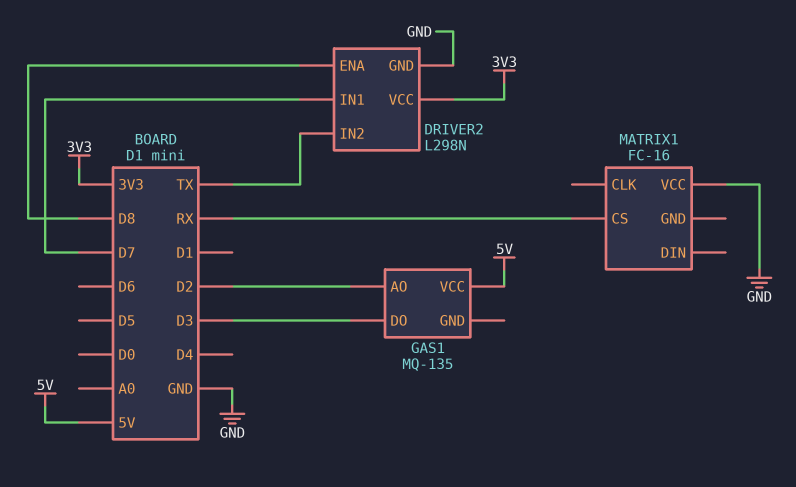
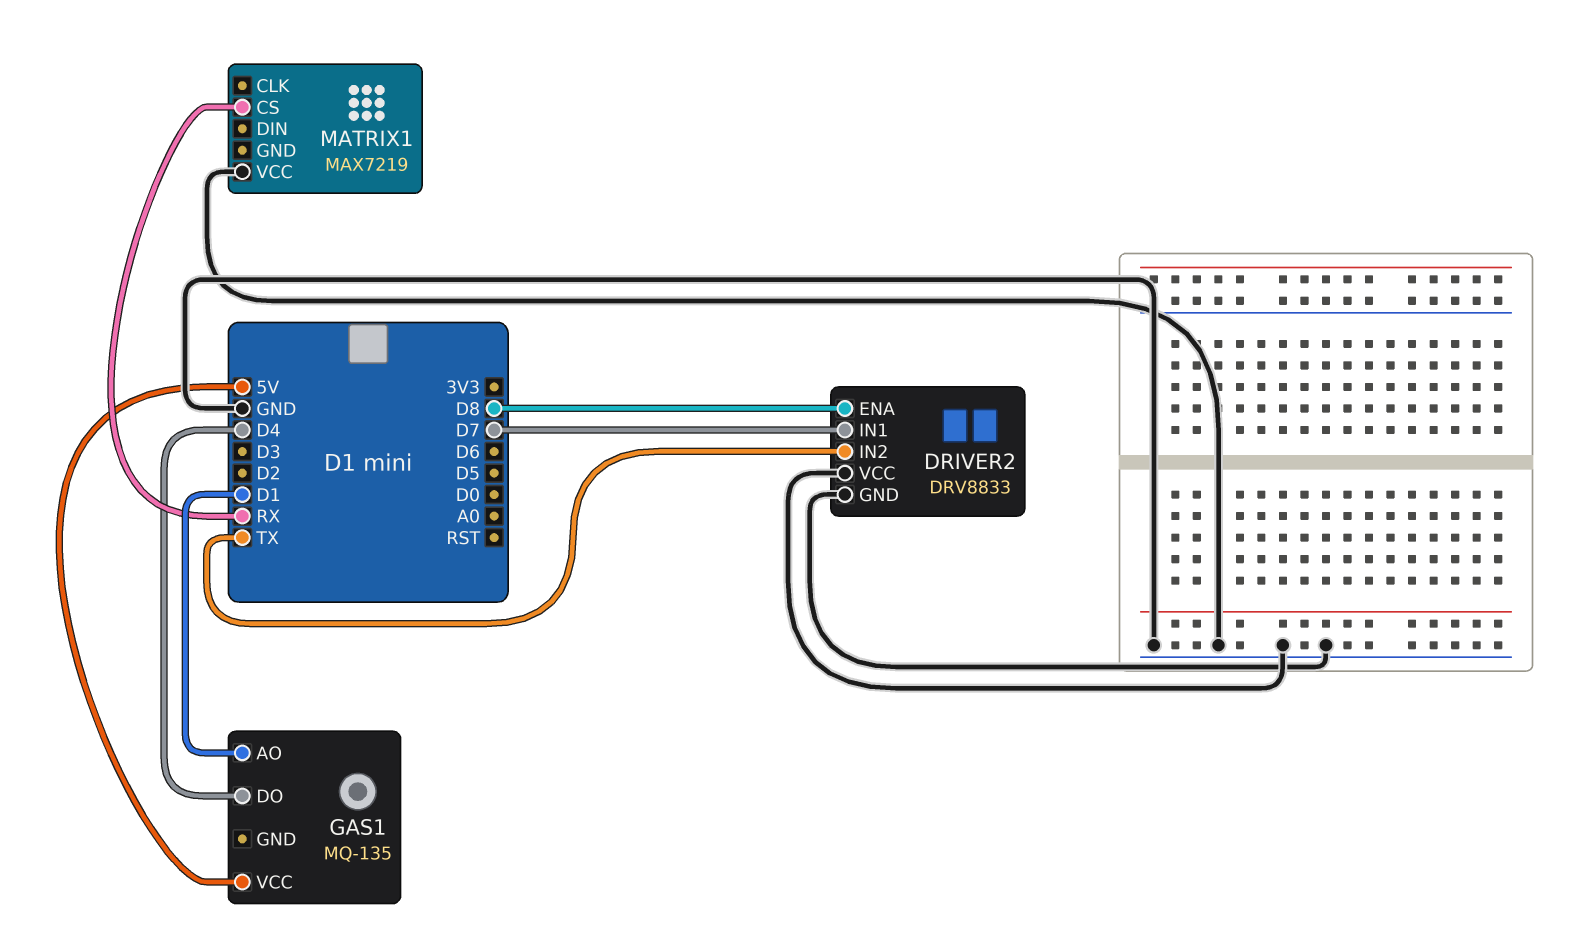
DRIVER2: L298N -> DRV8833
DRIVER2 pin VCC: 3V3 -> GND
GAS1 pin AO: D2 -> D1
GAS1 pin DO: D3 -> D4
MATRIX1: FC-16 -> MAX7219

